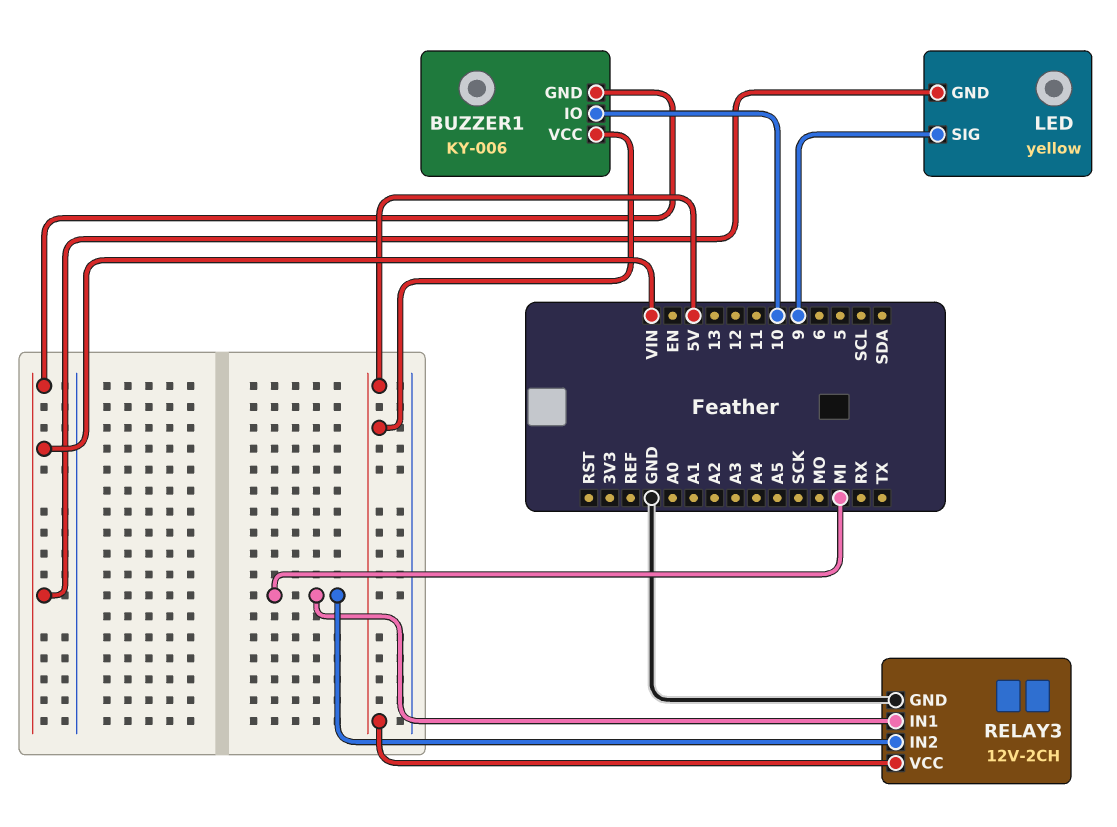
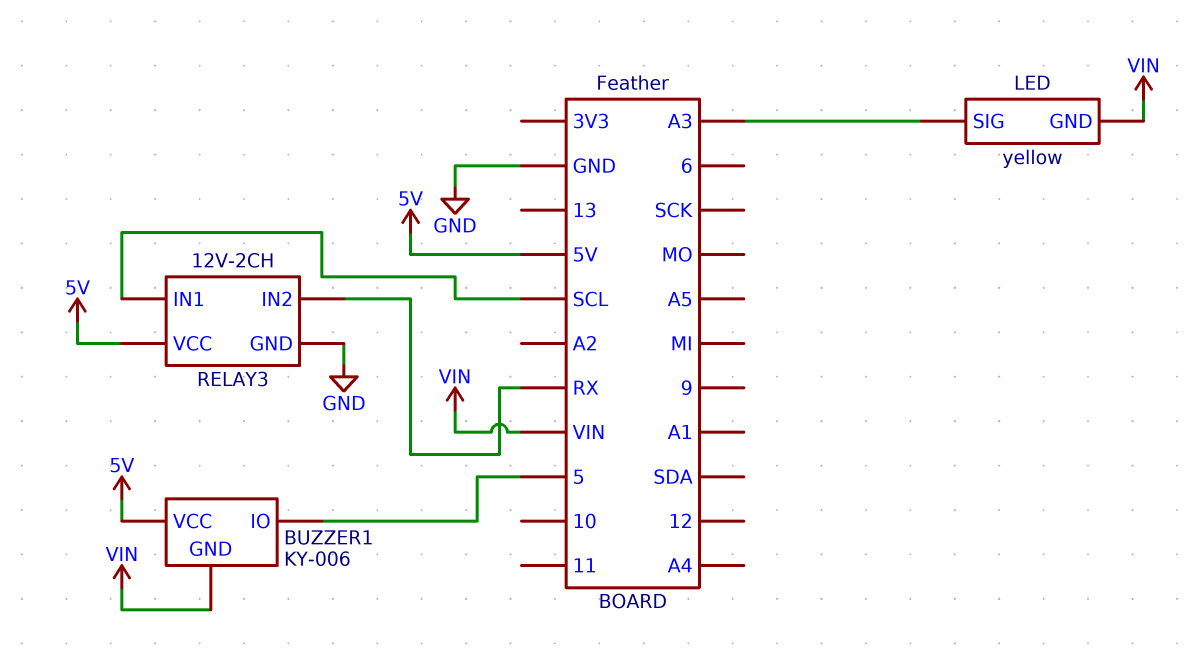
BUZZER1 pin IO: 10 -> 5
LED pin SIG: 9 -> A3
RELAY3 pin IN1: MI -> SCL
RELAY3 pin IN2: MI -> RX

